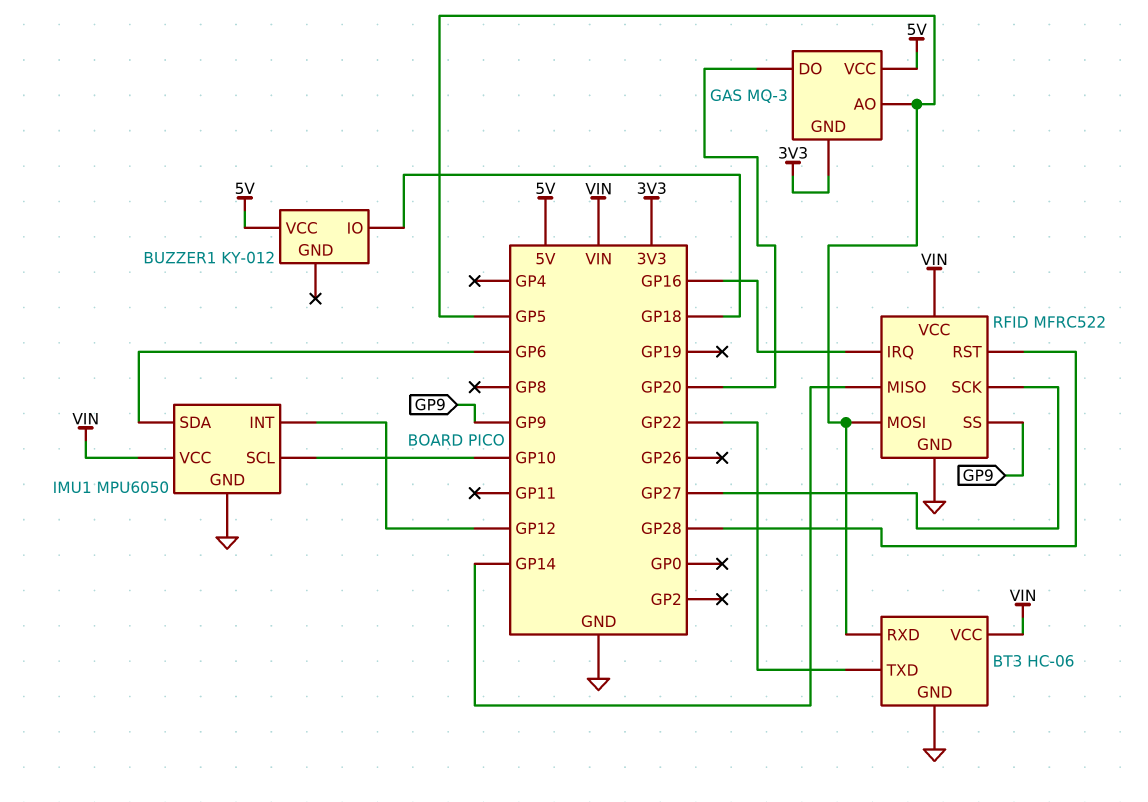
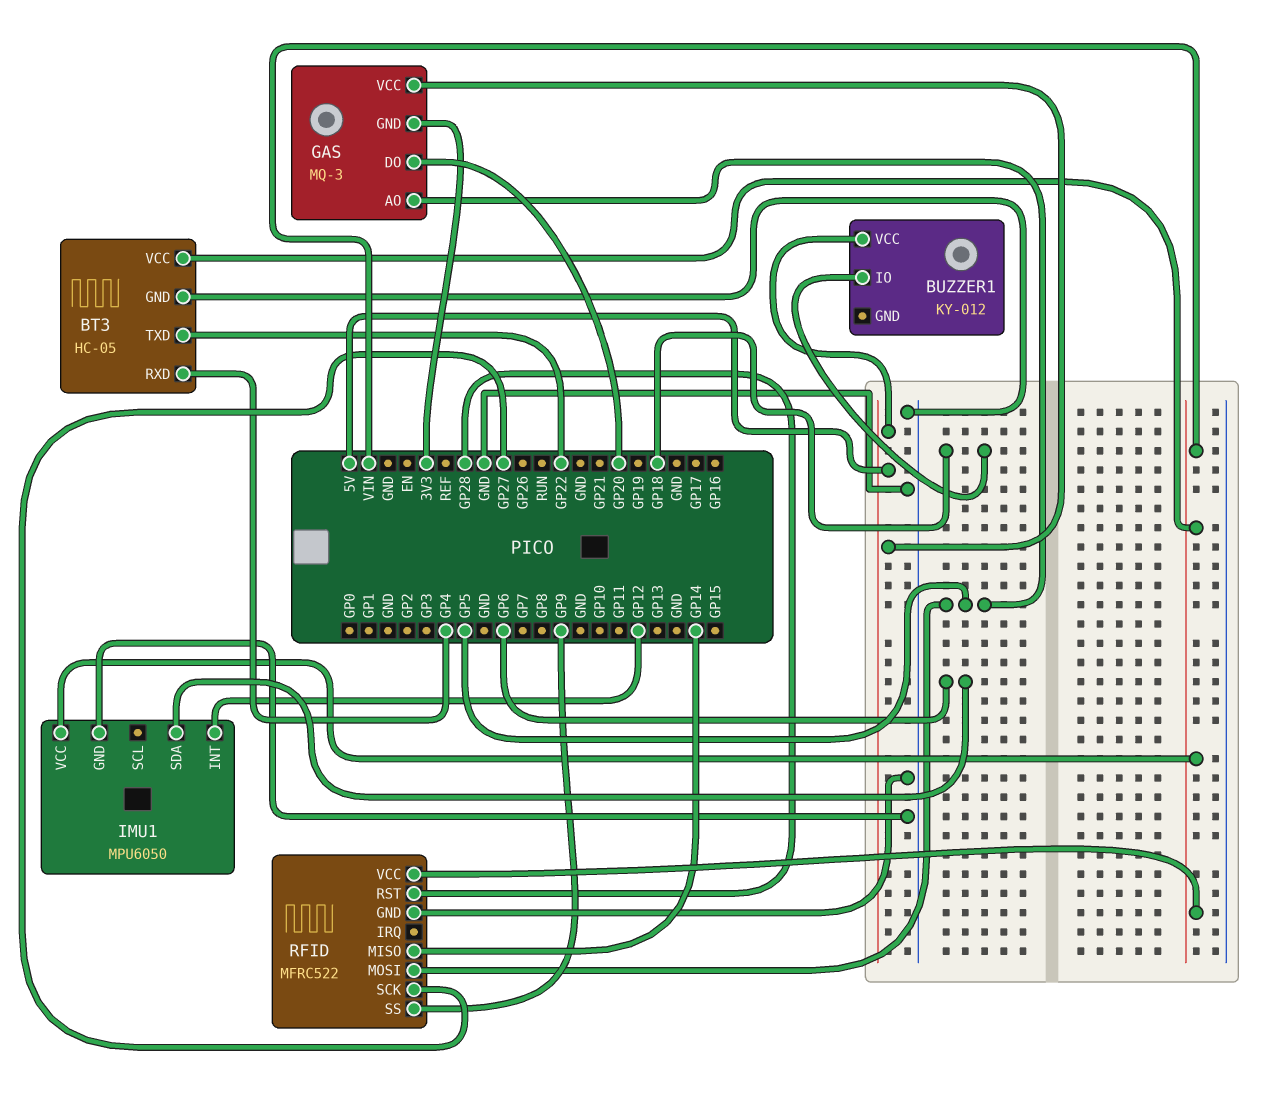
BT3: HC-06 -> HC-05
BT3 pin RXD: GP5 -> GP4
IMU1 pin SCL: GP10 -> none
RFID pin IRQ: GP16 -> none

